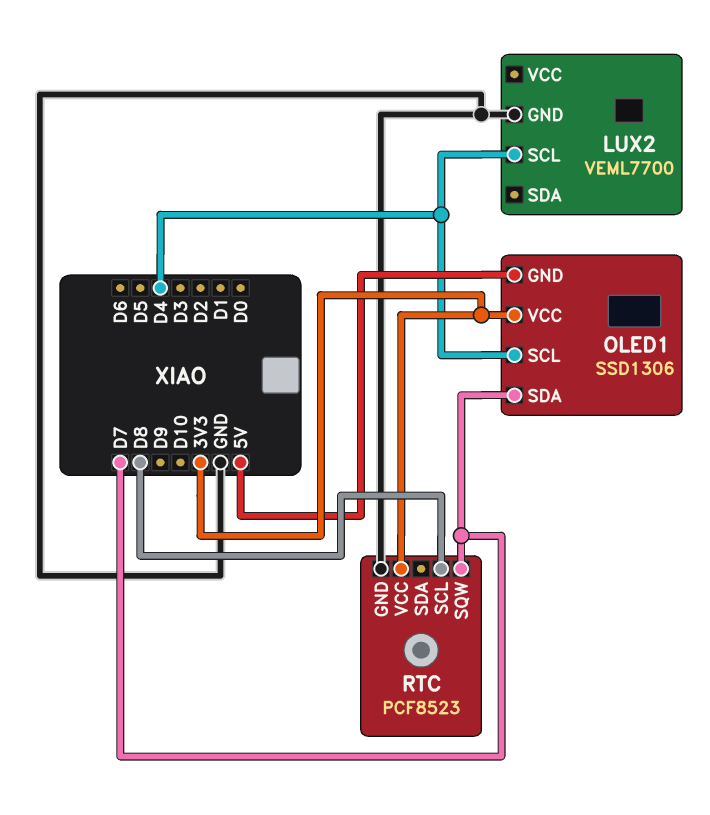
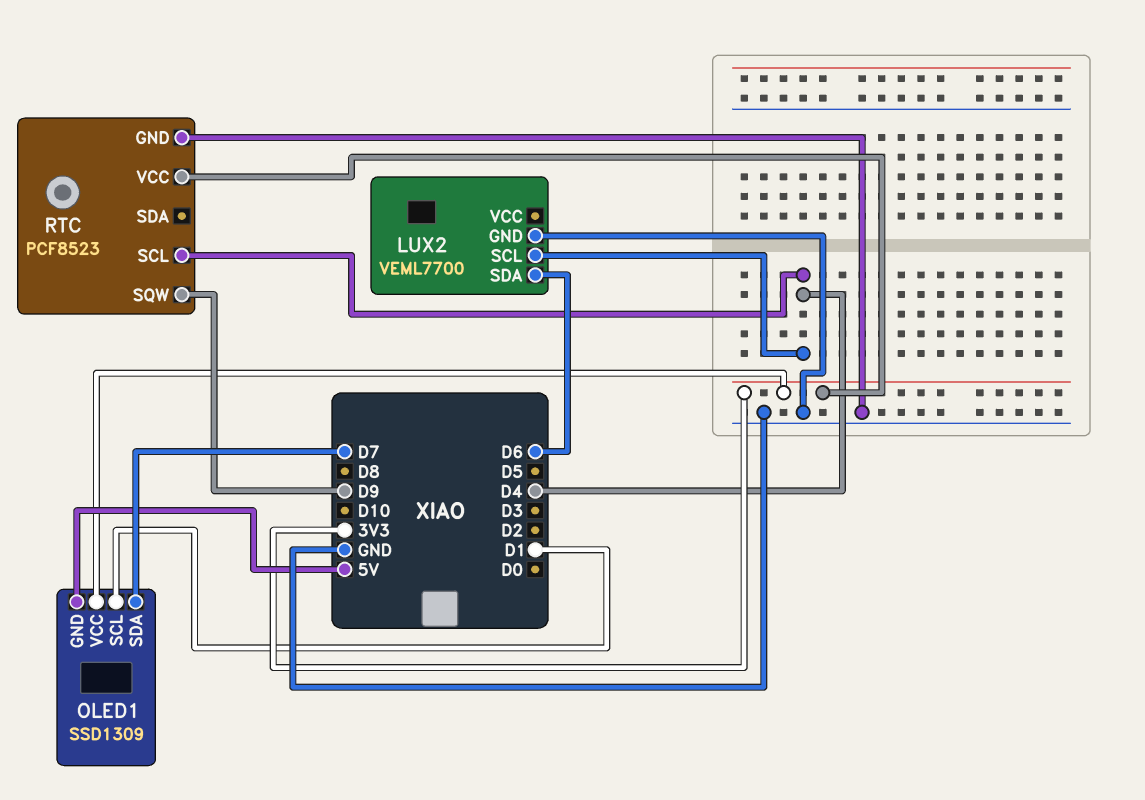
LUX2 pin SDA: none -> D6
OLED1: SSD1306 -> SSD1309
OLED1 pin SCL: D4 -> D1
RTC pin SCL: D8 -> D4
RTC pin SQW: D7 -> D9

